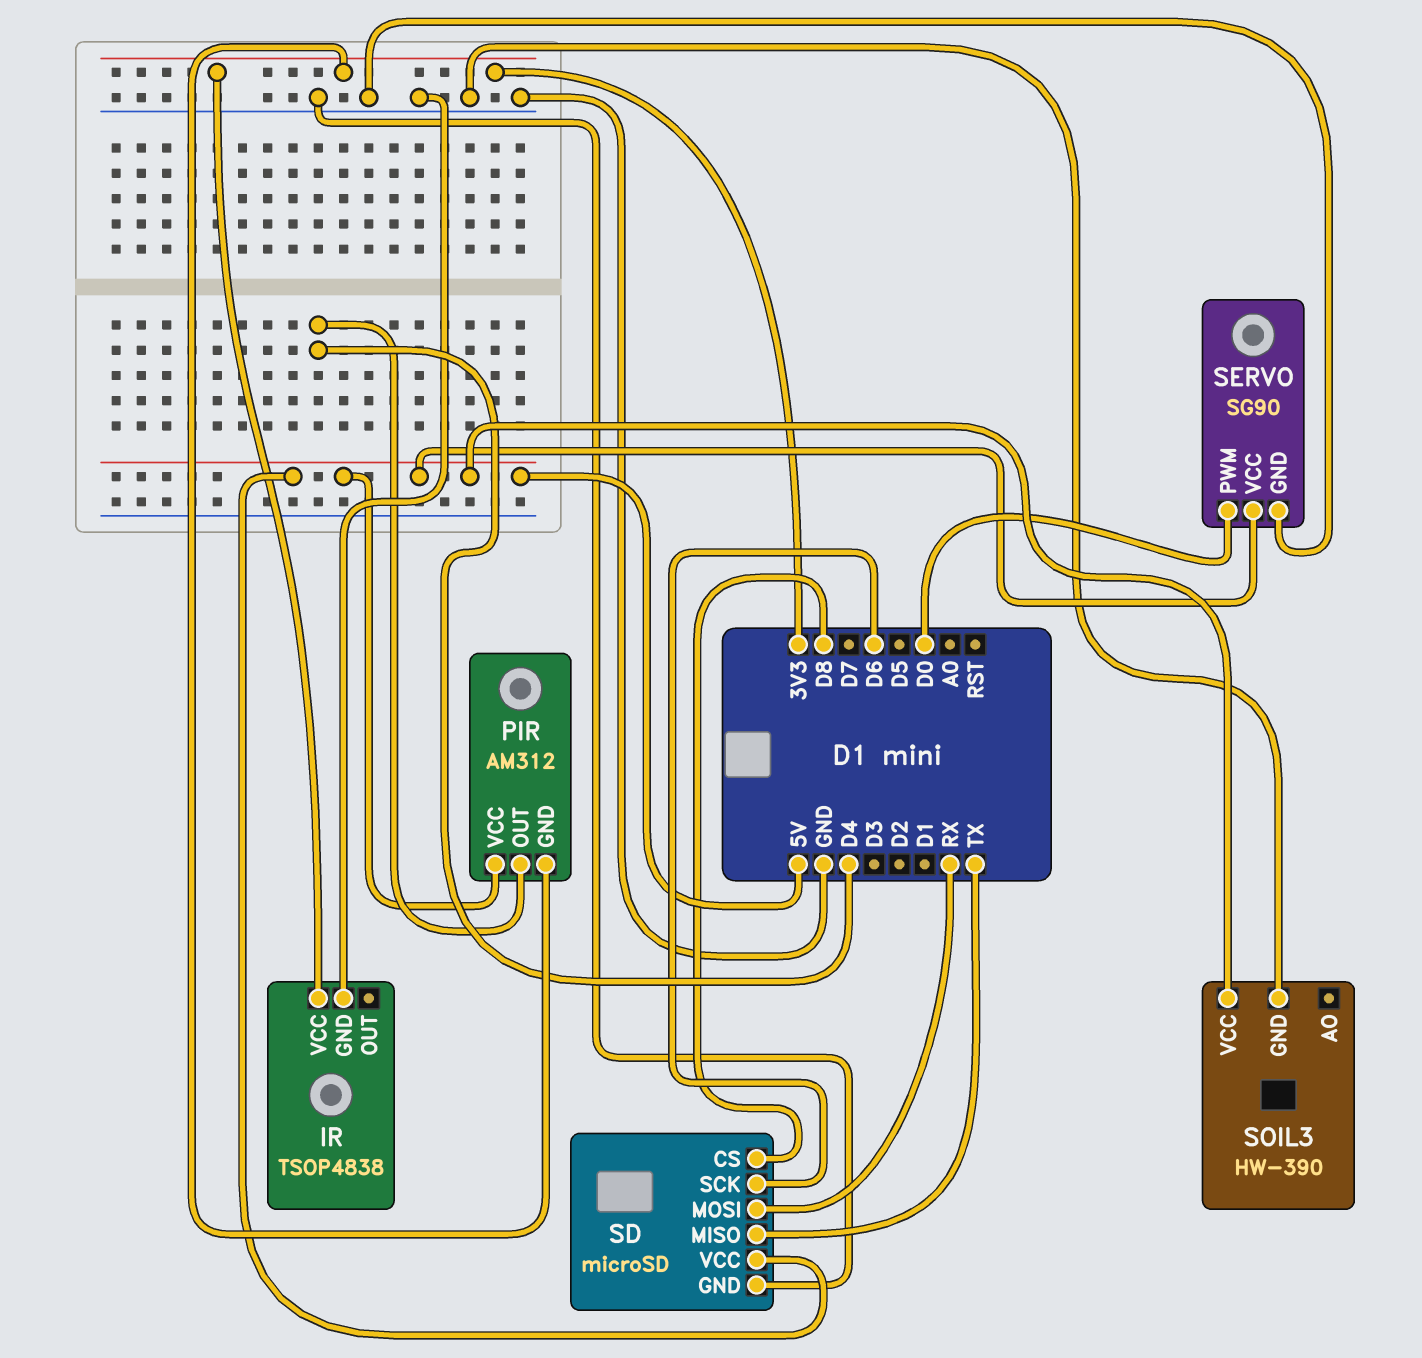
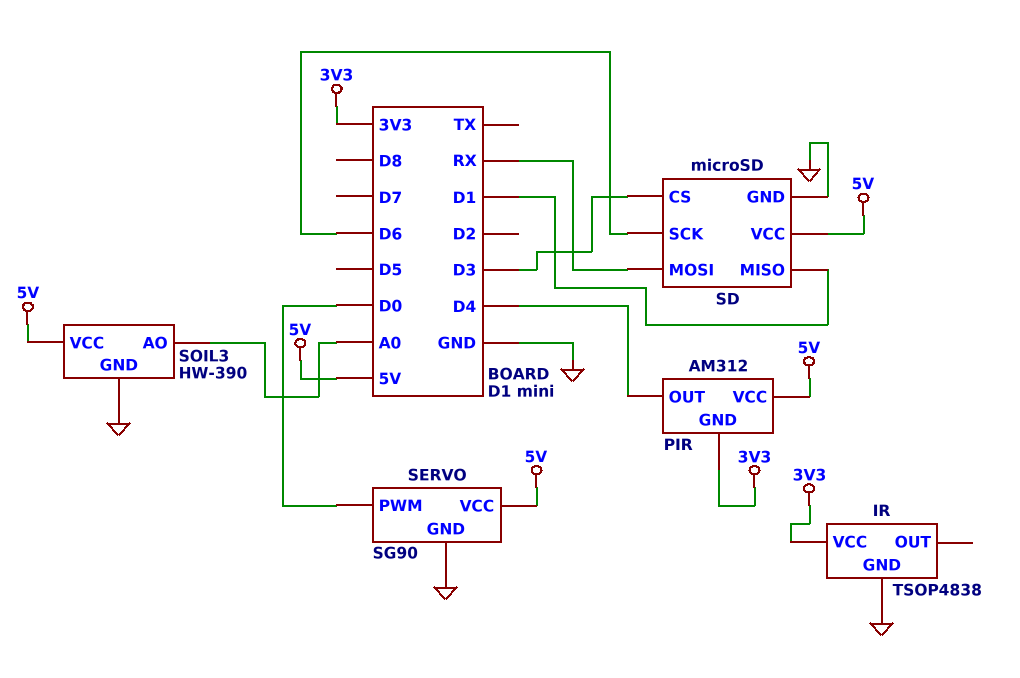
SD pin CS: D8 -> D3
SD pin MISO: TX -> D1
SOIL3 pin AO: none -> A0

